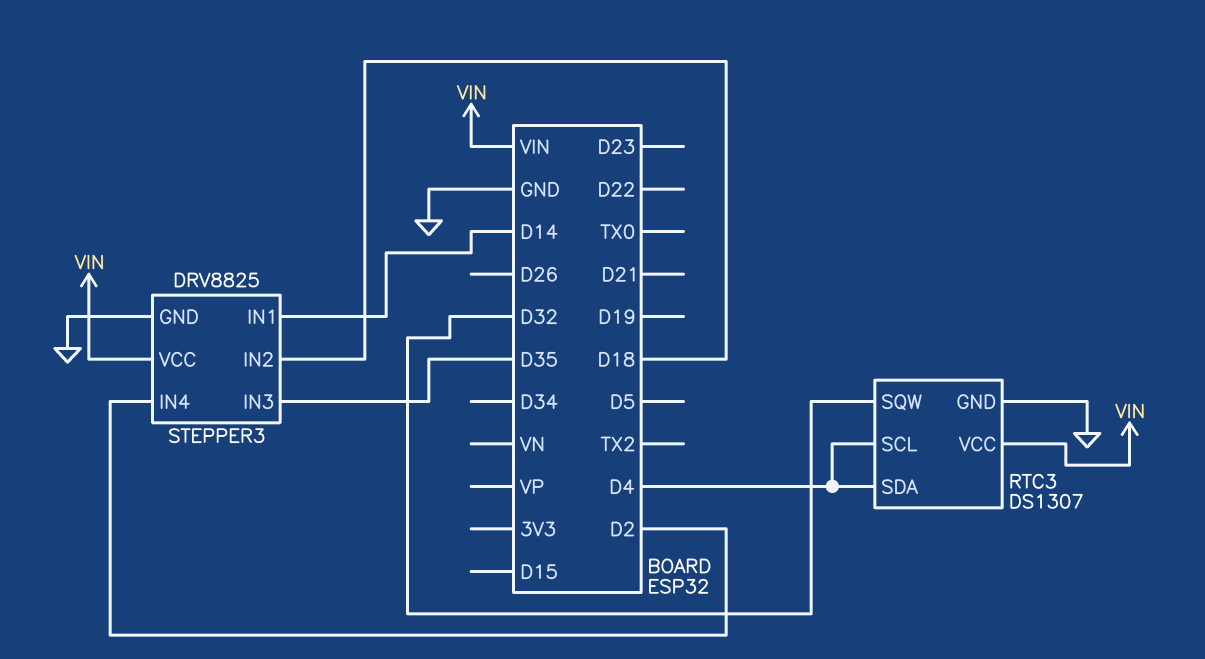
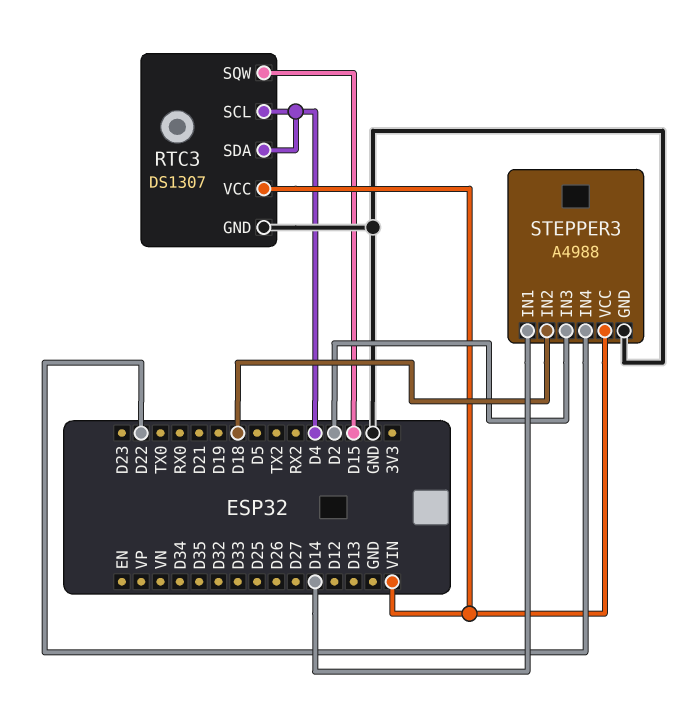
RTC3 pin SQW: D32 -> D15
STEPPER3: DRV8825 -> A4988
STEPPER3 pin IN3: D35 -> D2
STEPPER3 pin IN4: D2 -> D22

